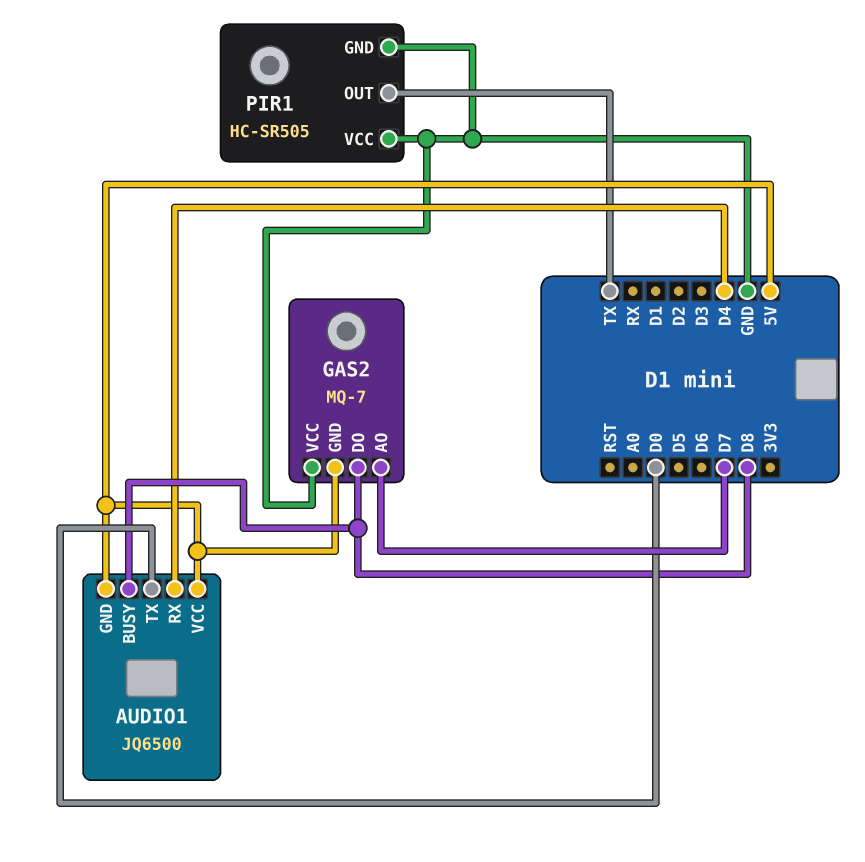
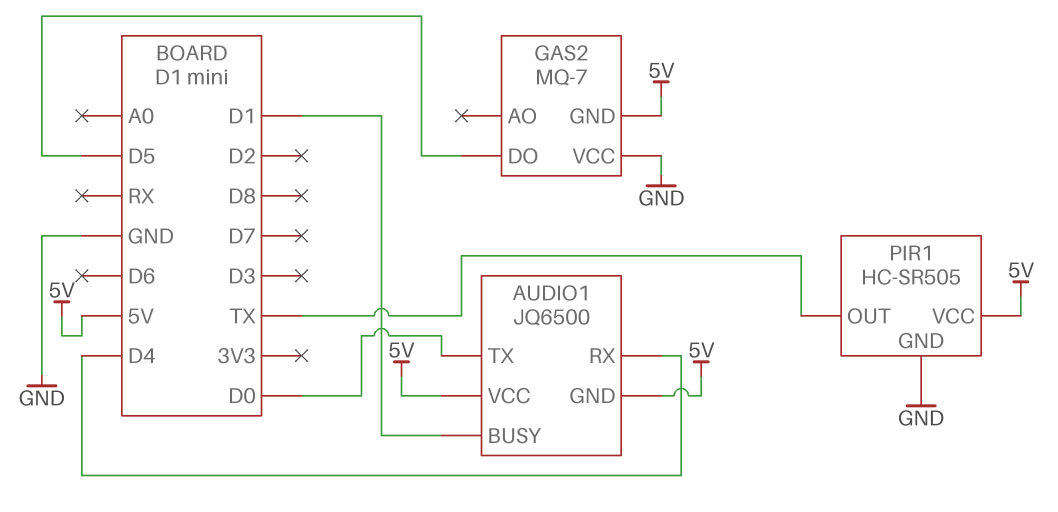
AUDIO1 pin BUSY: D8 -> D1
GAS2 pin AO: D7 -> none
GAS2 pin DO: D8 -> D5
PIR1 pin VCC: GND -> 5V

